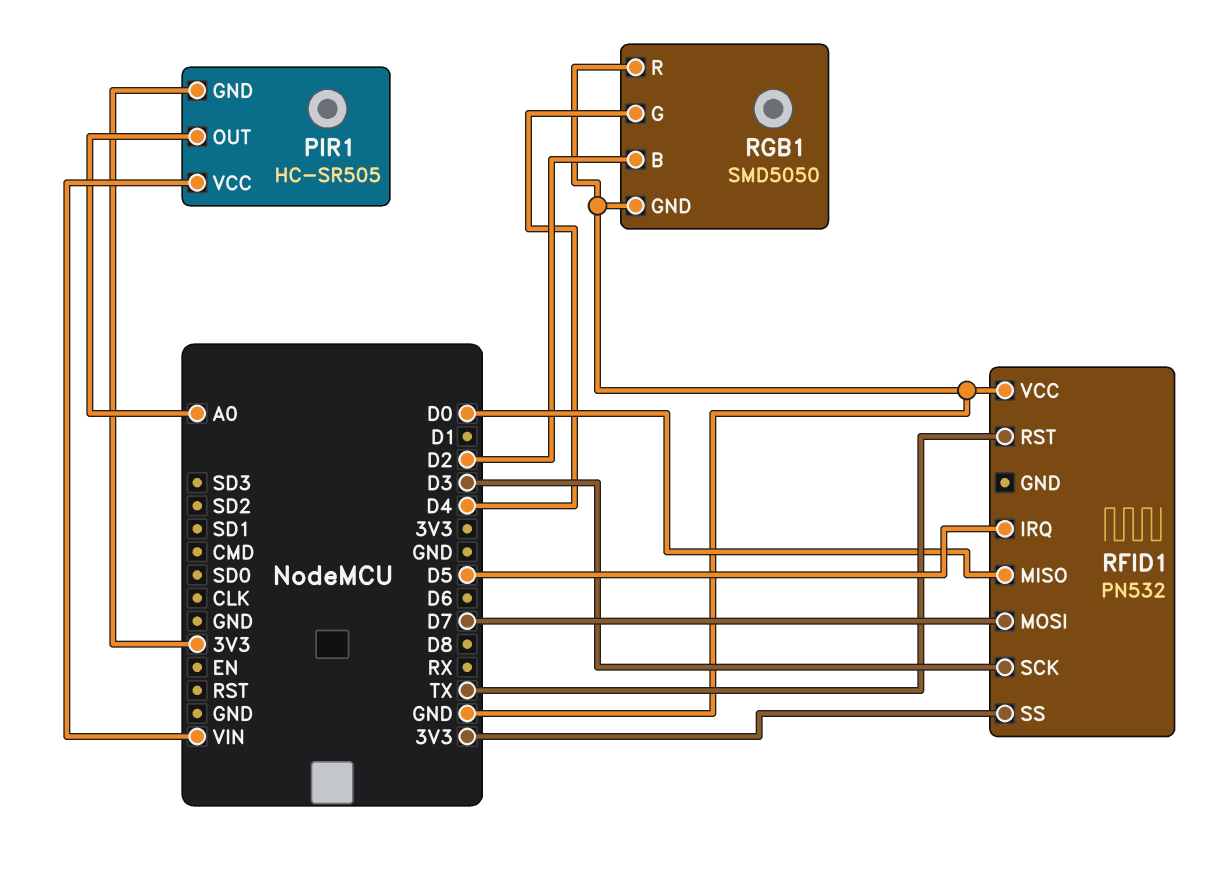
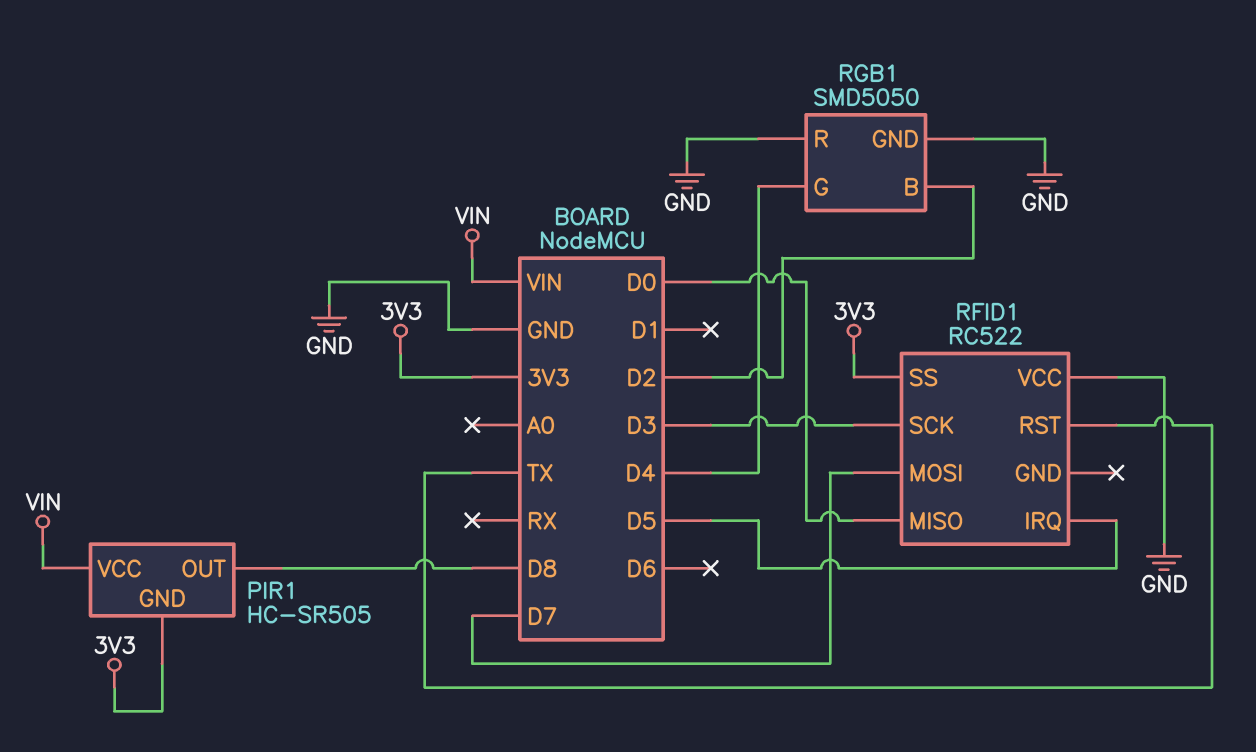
PIR1 pin OUT: A0 -> D8
RFID1: PN532 -> RC522

